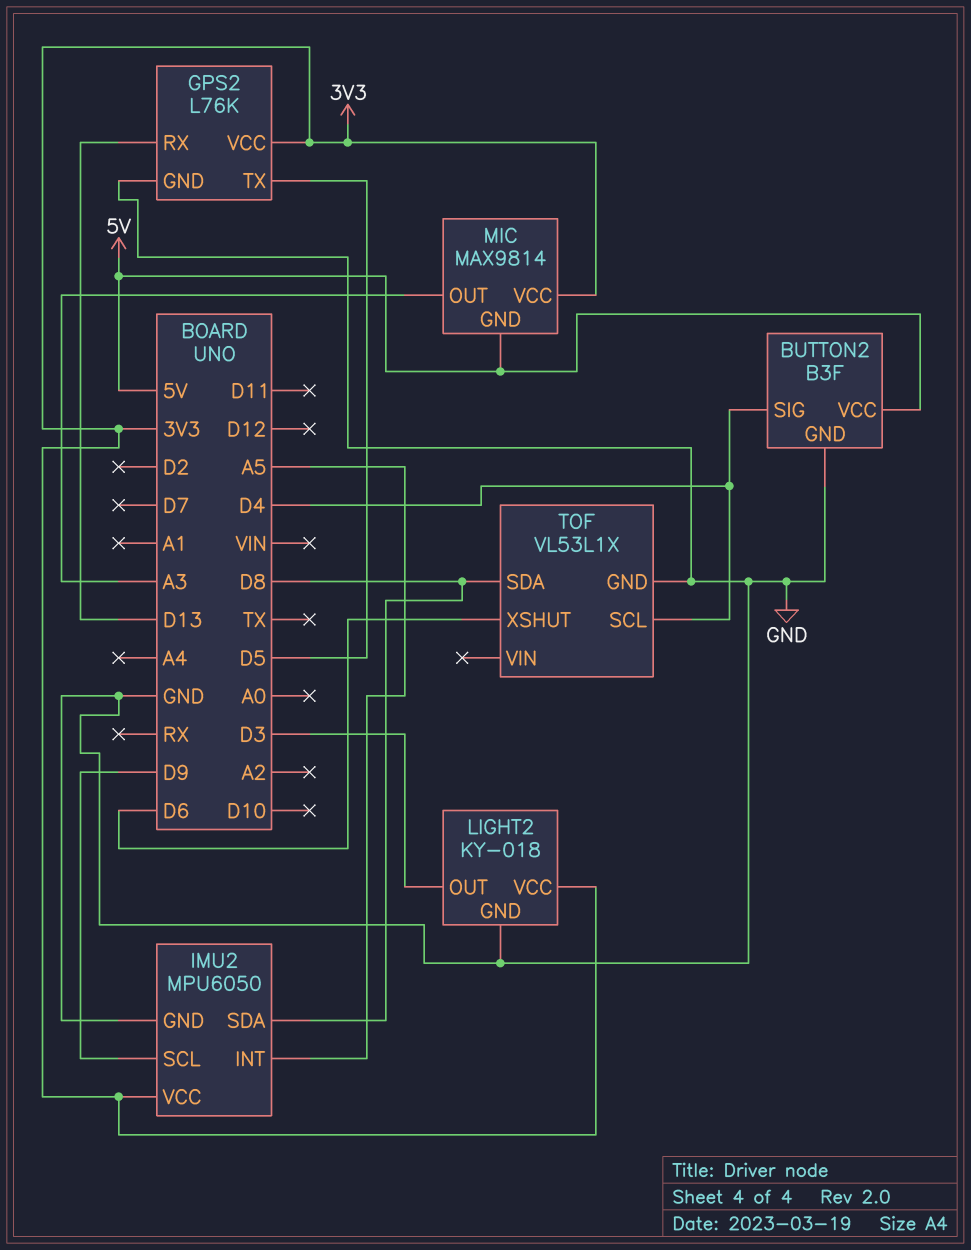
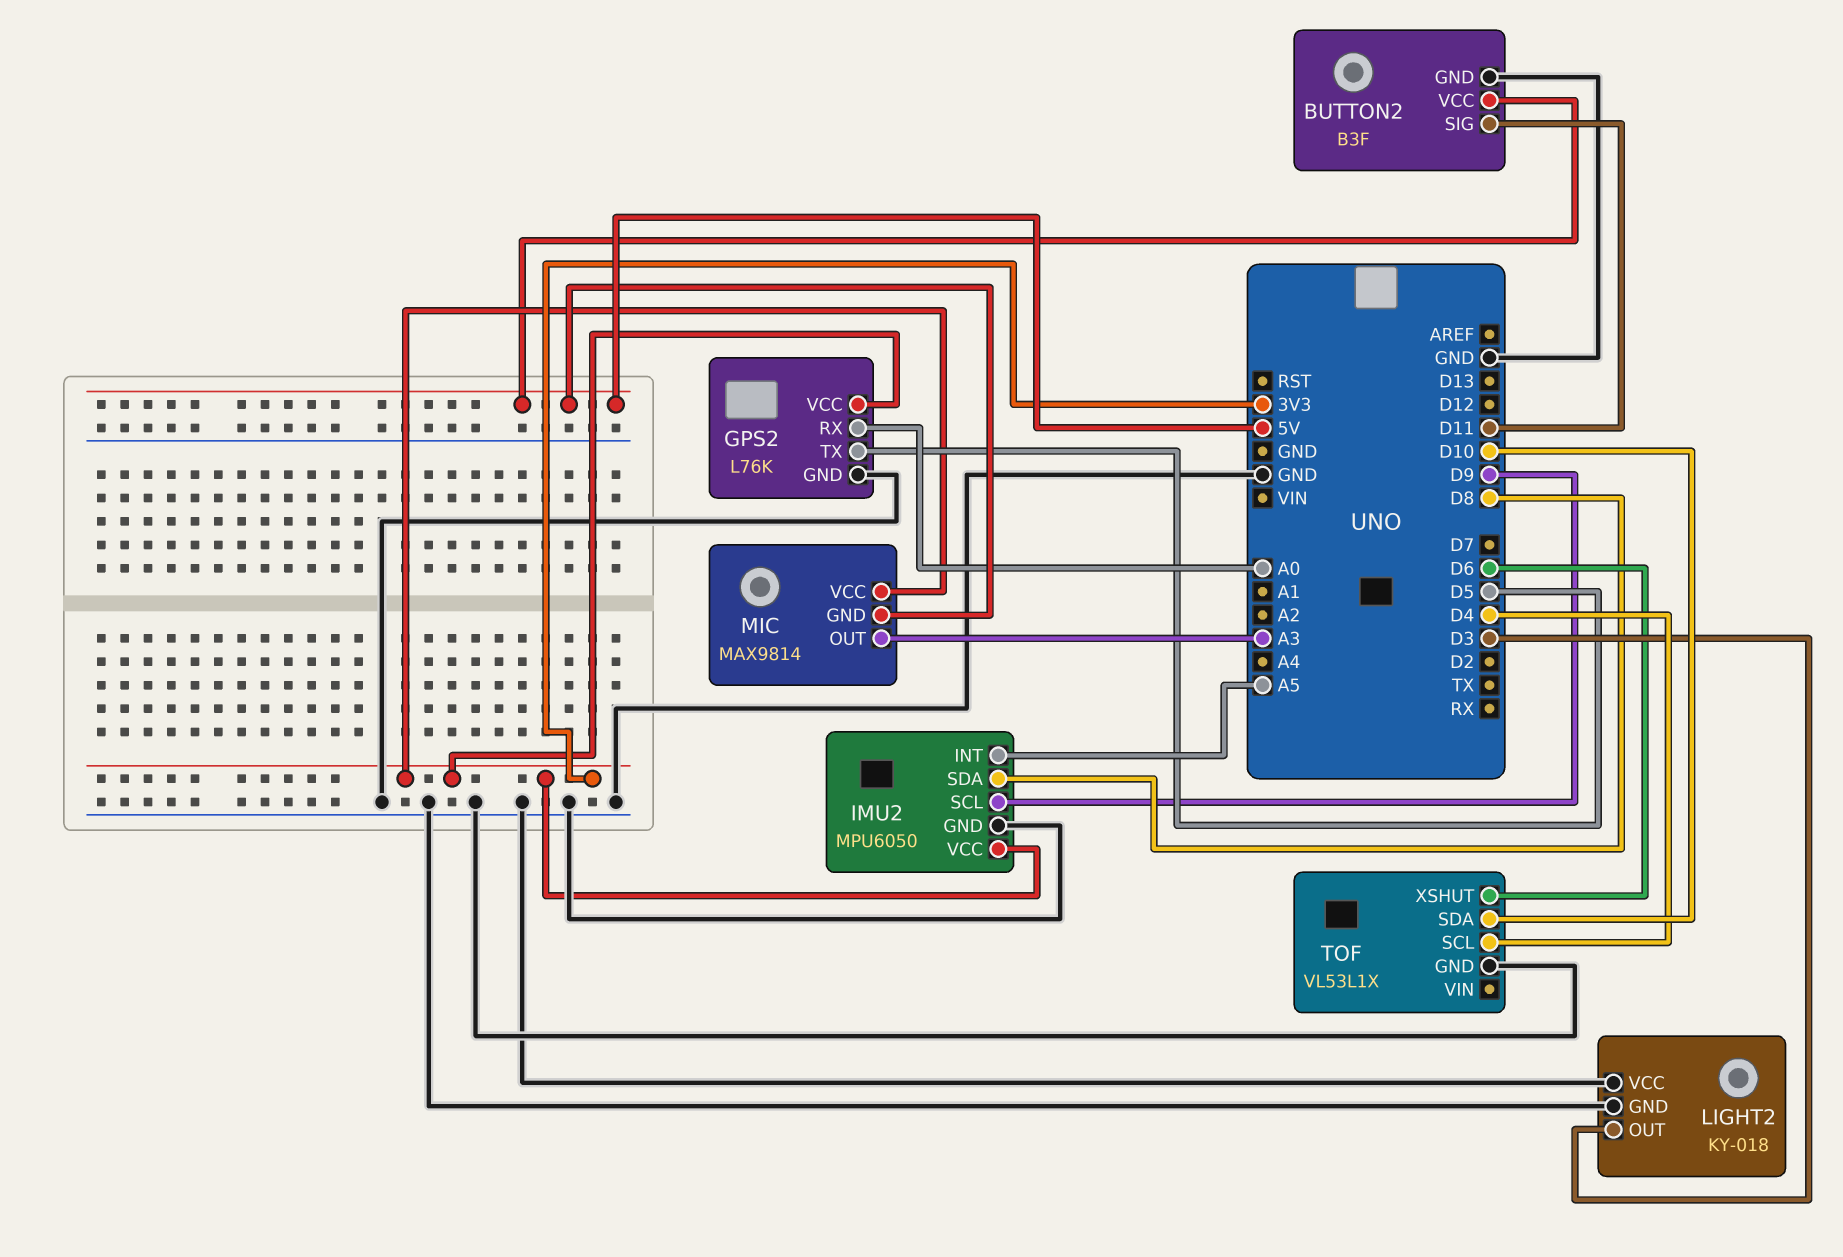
BUTTON2 pin SIG: D4 -> D11
GPS2 pin RX: D13 -> A0
LIGHT2 pin VCC: 3V3 -> GND
TOF pin SDA: D8 -> D10

